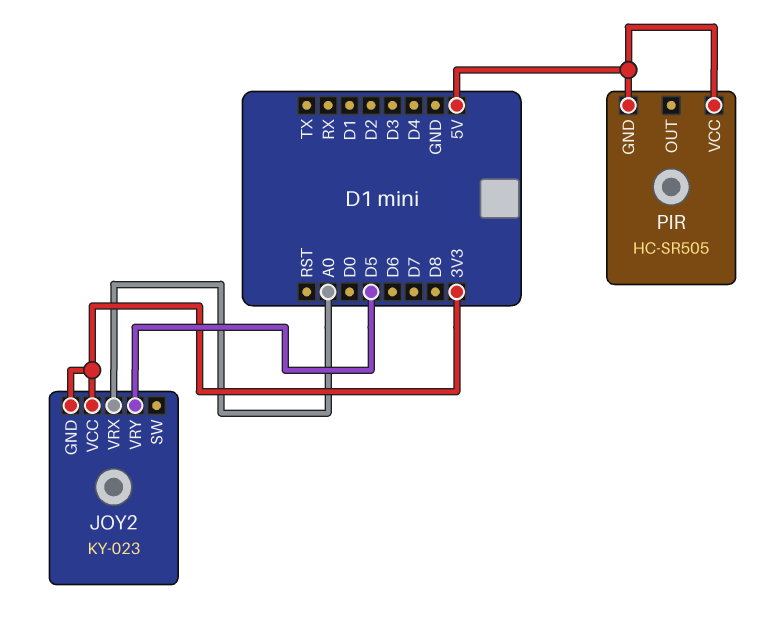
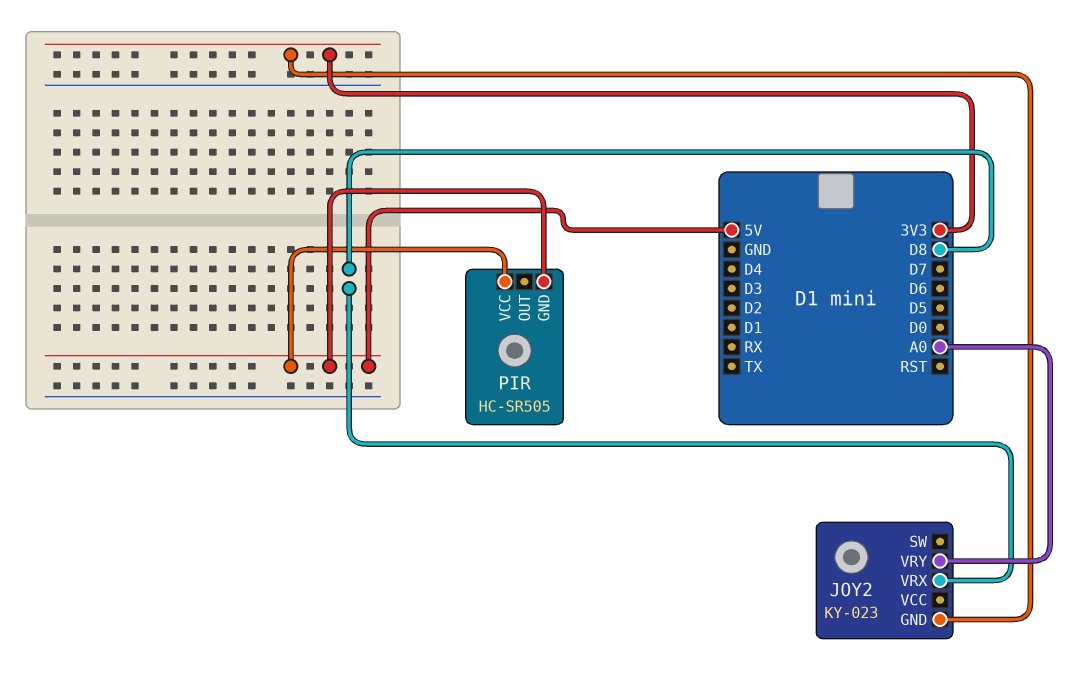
JOY2 pin VCC: 3V3 -> none
JOY2 pin VRX: A0 -> D8
JOY2 pin VRY: D5 -> A0

